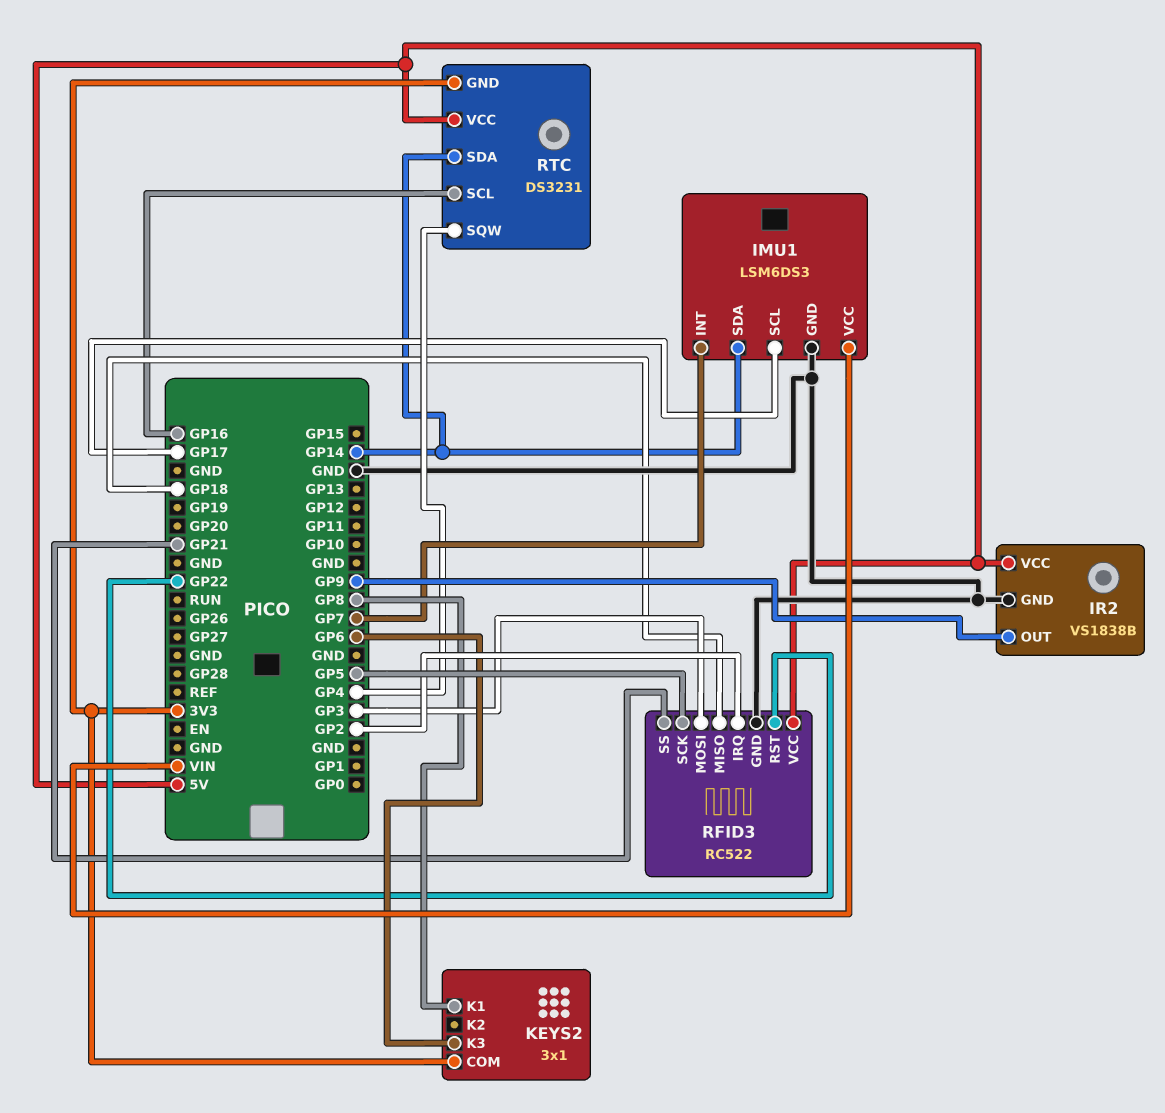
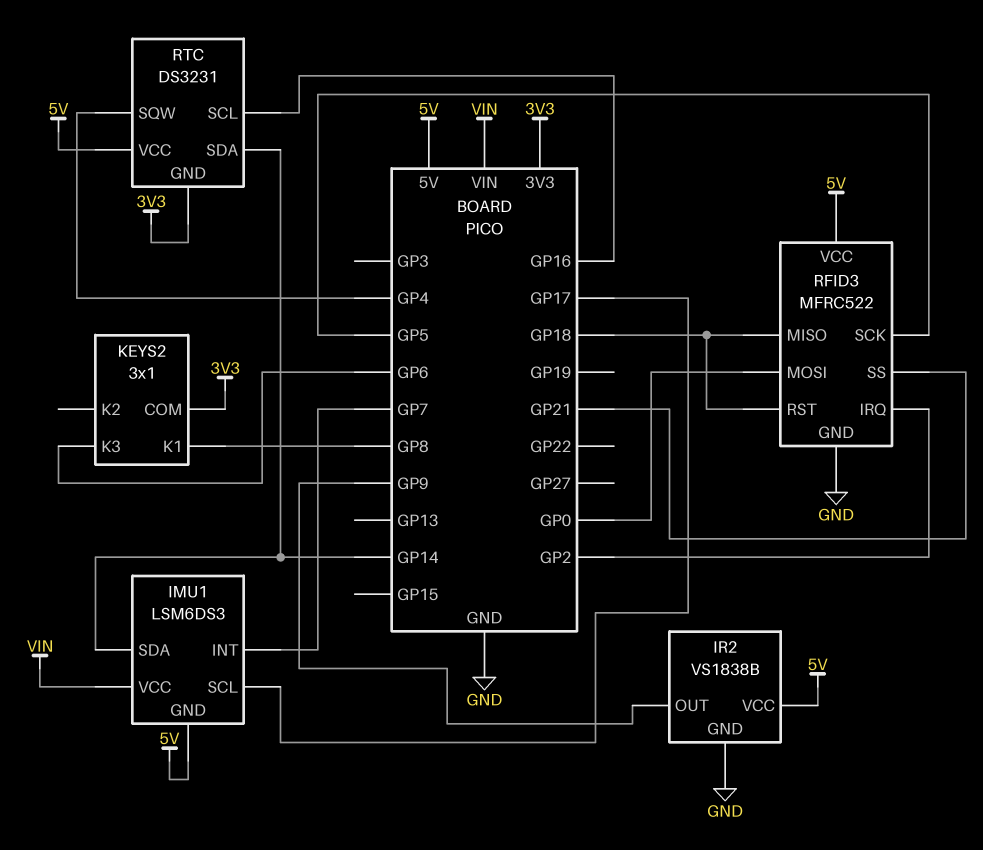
IMU1 pin GND: GND -> 5V
RFID3: RC522 -> MFRC522
RFID3 pin MOSI: GP3 -> GP0
RFID3 pin RST: GP22 -> GP18

